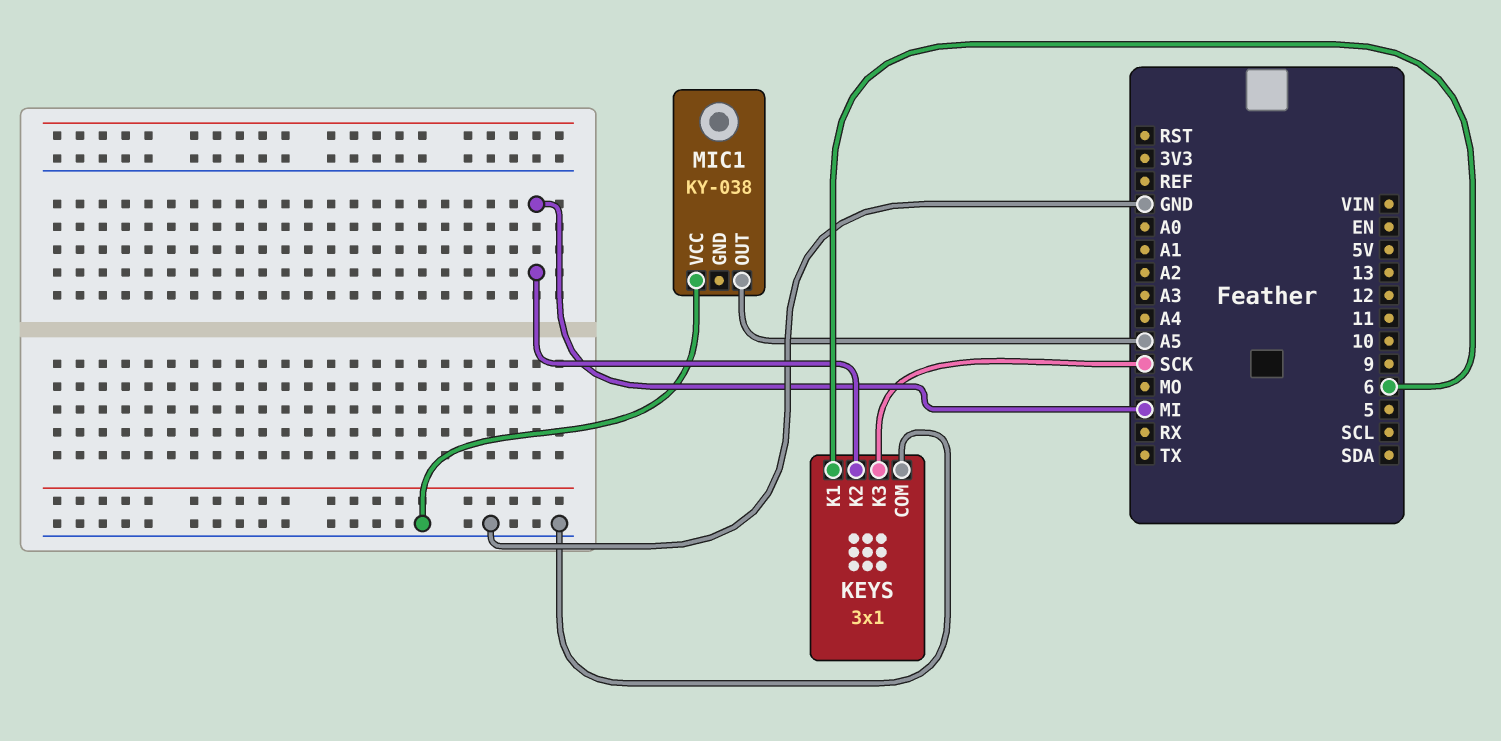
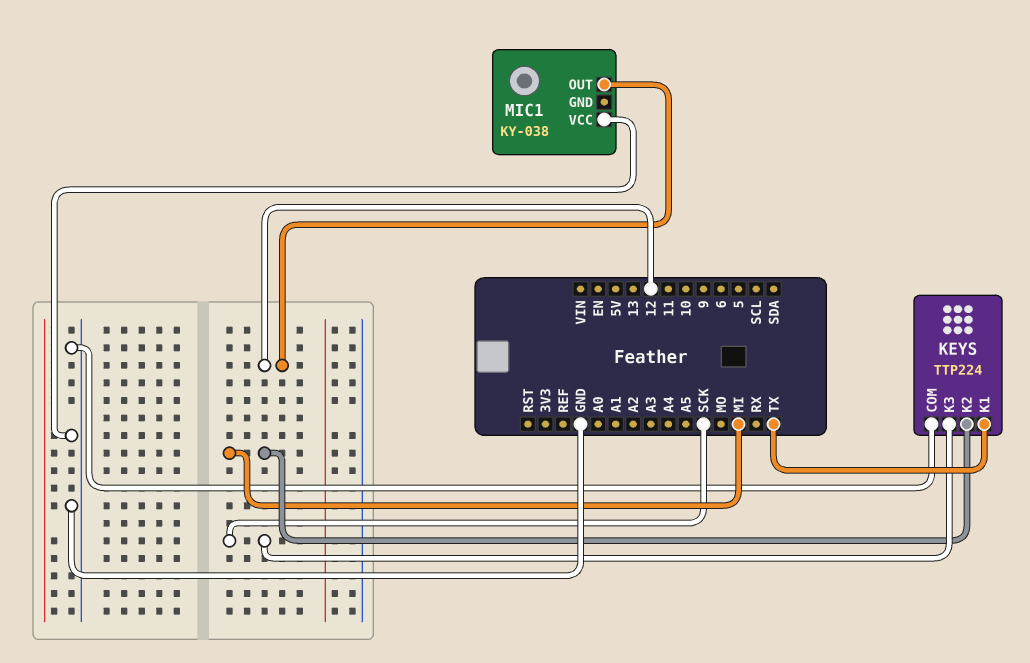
KEYS: 3x1 -> TTP224
KEYS pin K1: 6 -> TX
MIC1 pin OUT: A5 -> 12

